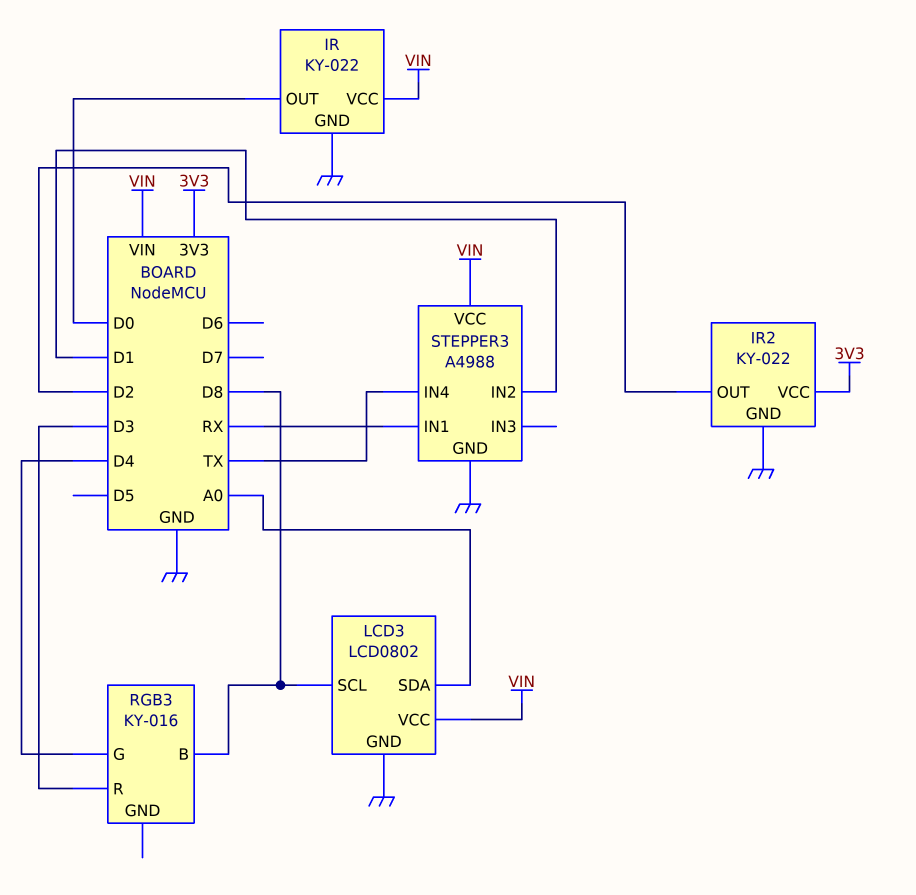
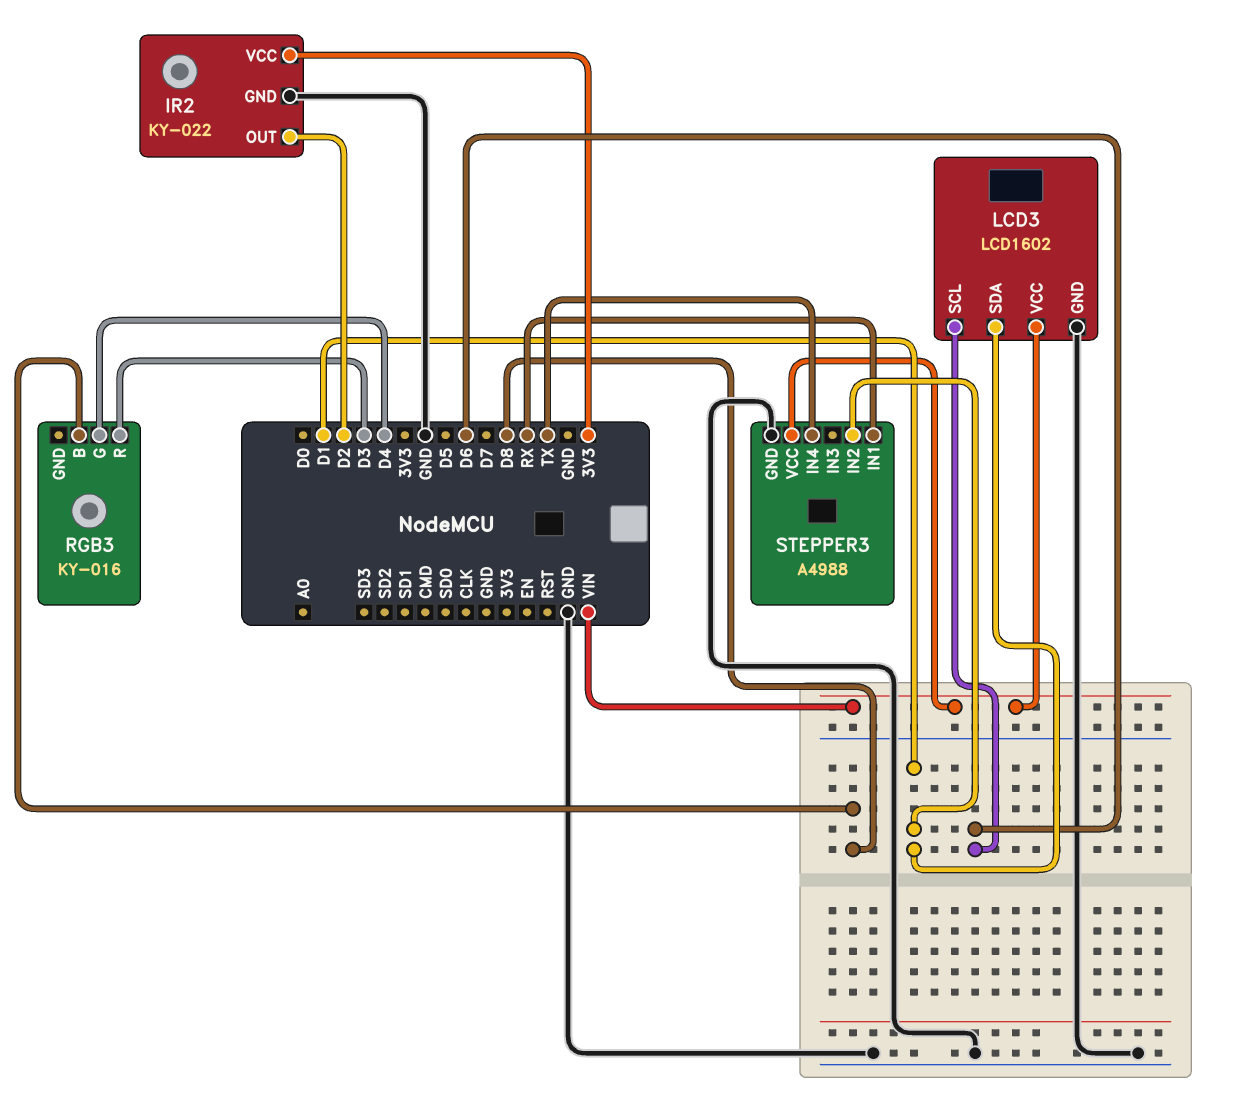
IR: KY-022 -> none
IR pin GND: GND -> none
IR pin OUT: D0 -> none
IR pin VCC: VIN -> none
LCD3: LCD0802 -> LCD1602
LCD3 pin SCL: D8 -> D6
LCD3 pin SDA: A0 -> D1

